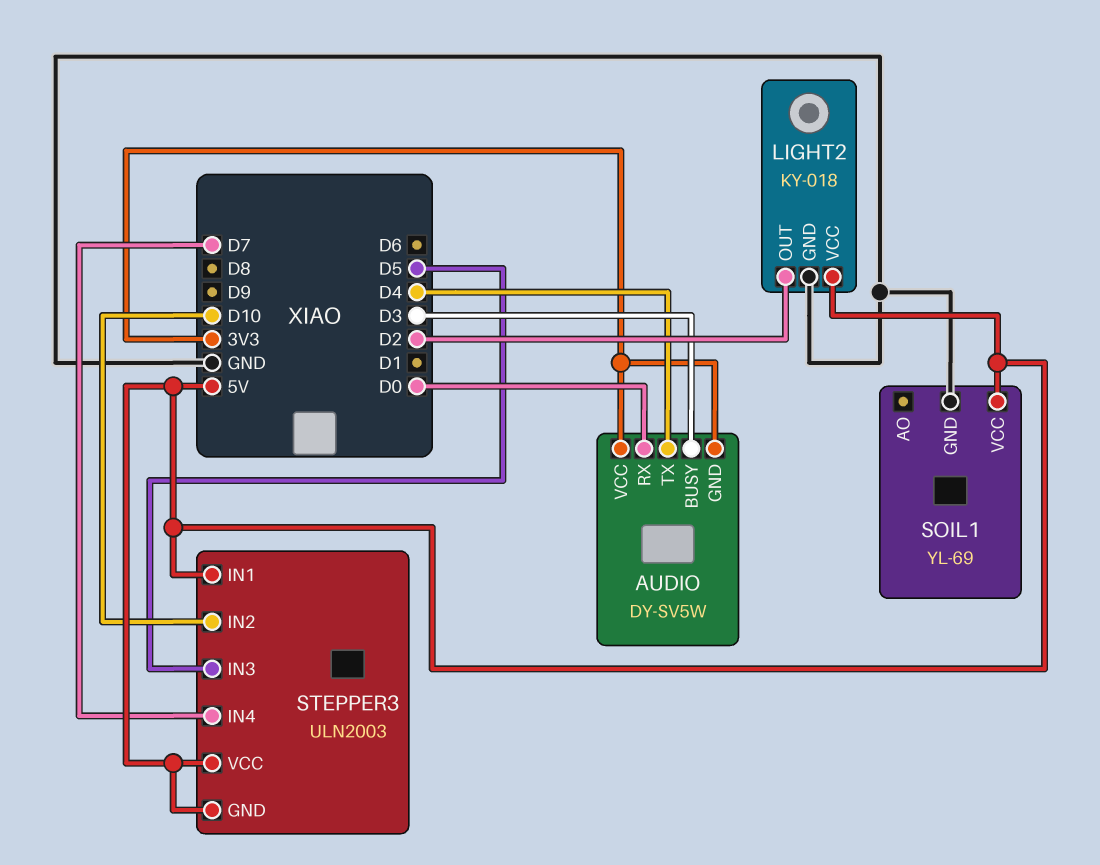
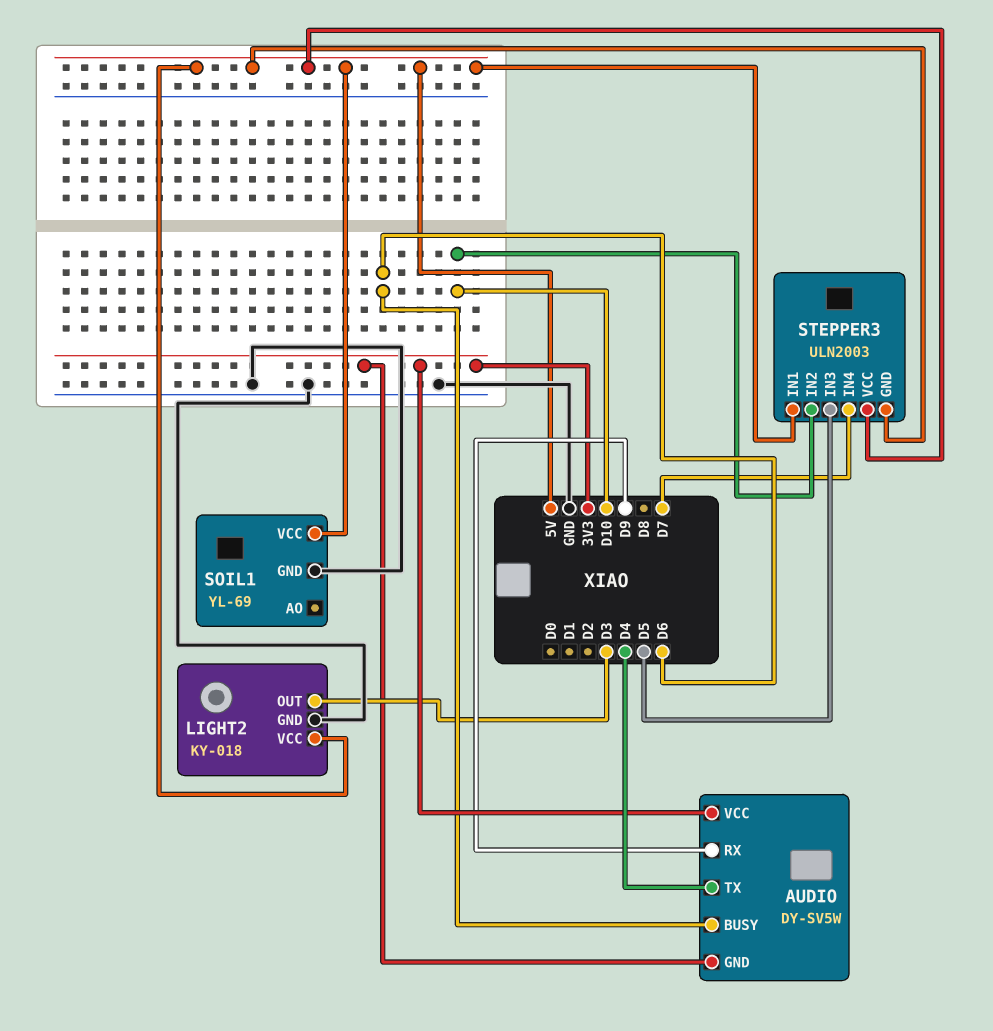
AUDIO pin BUSY: D3 -> D6
AUDIO pin RX: D0 -> D9
LIGHT2 pin OUT: D2 -> D3

